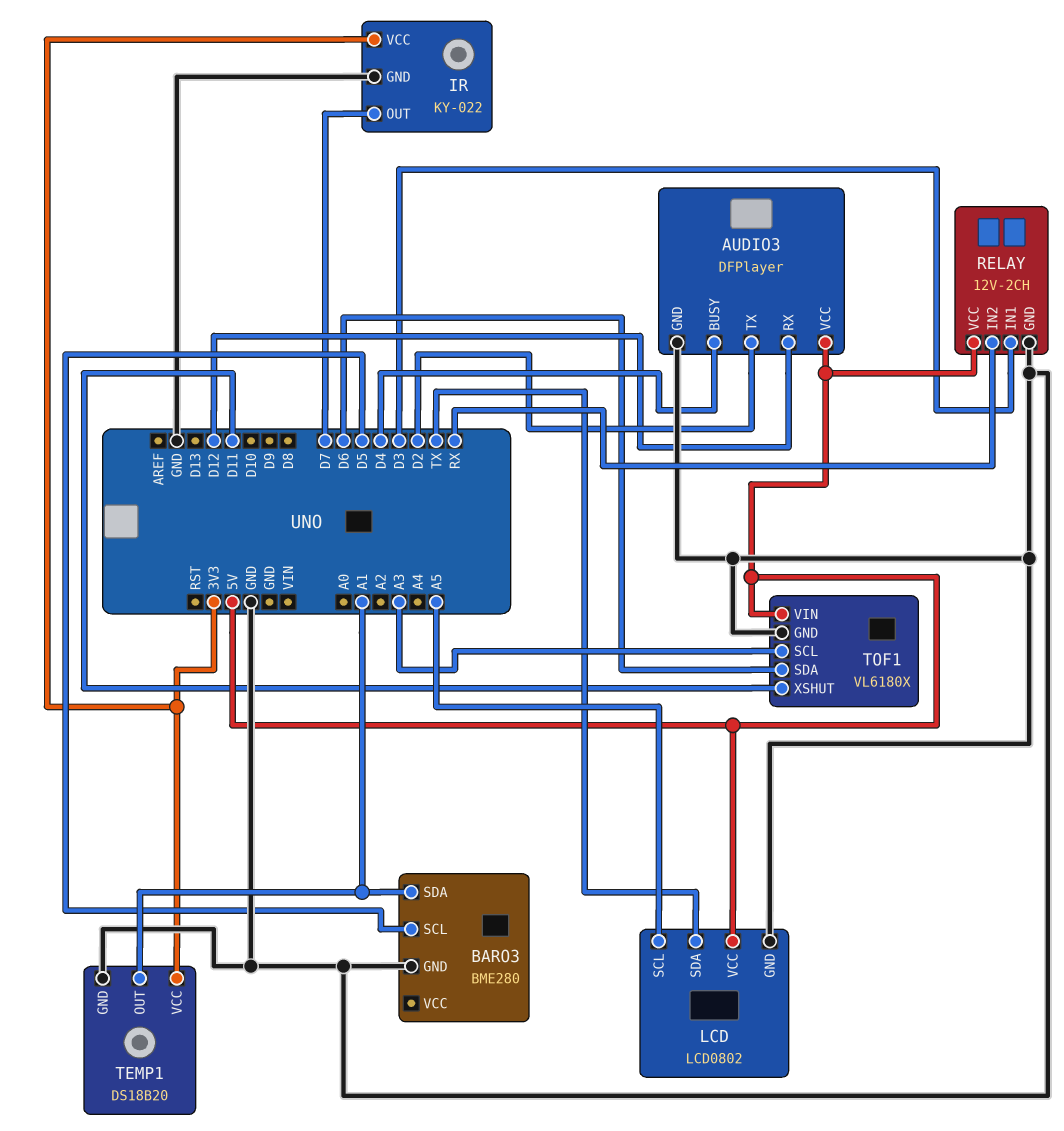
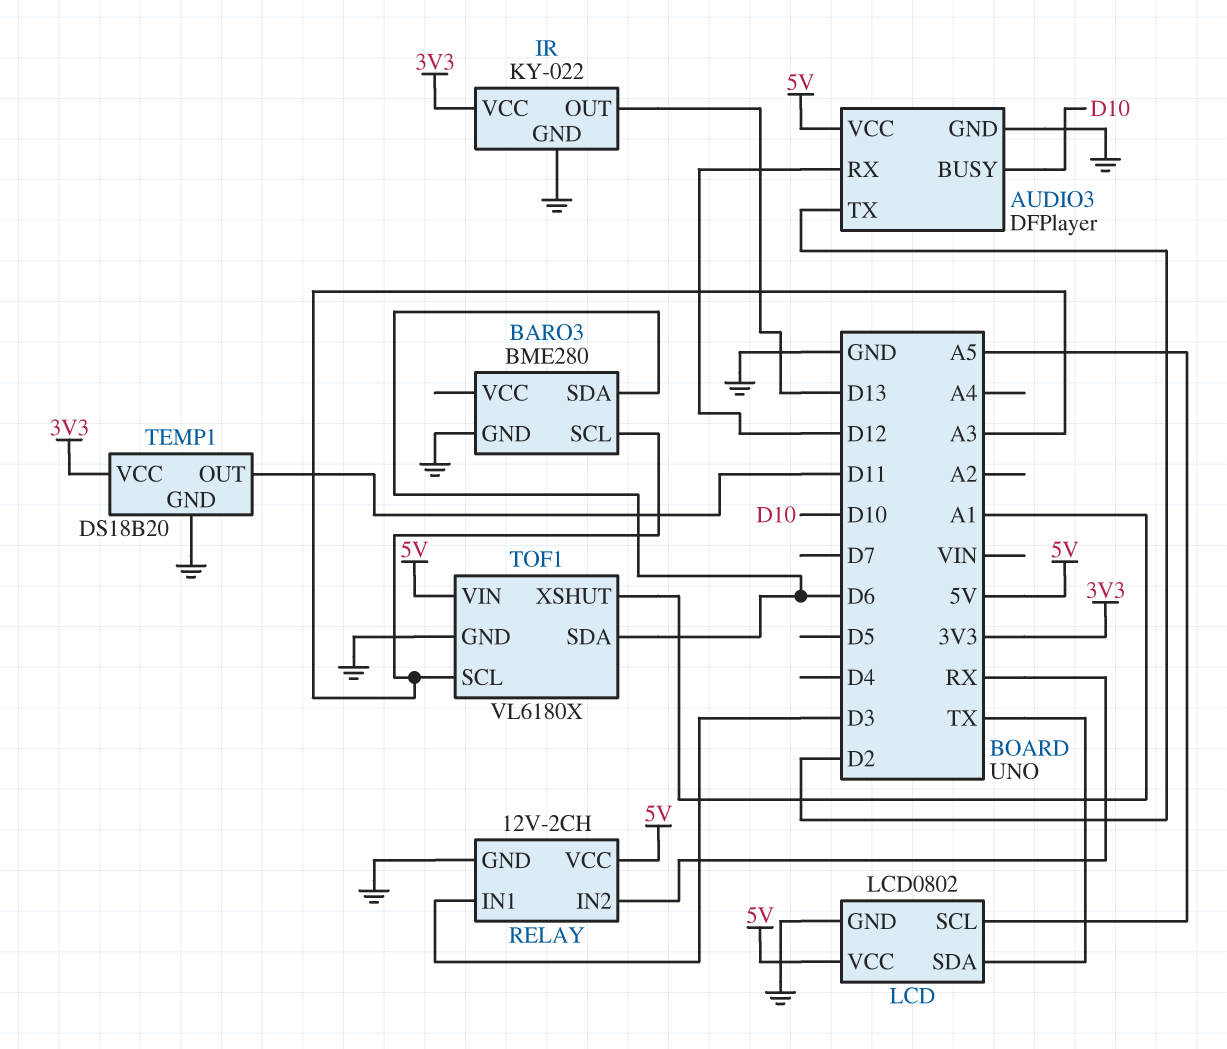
AUDIO3 pin BUSY: D4 -> D10
BARO3 pin SCL: D5 -> A3
BARO3 pin SDA: A1 -> D6
IR pin OUT: D7 -> D13
TEMP1 pin OUT: A1 -> D11
TOF1 pin XSHUT: D11 -> A1

